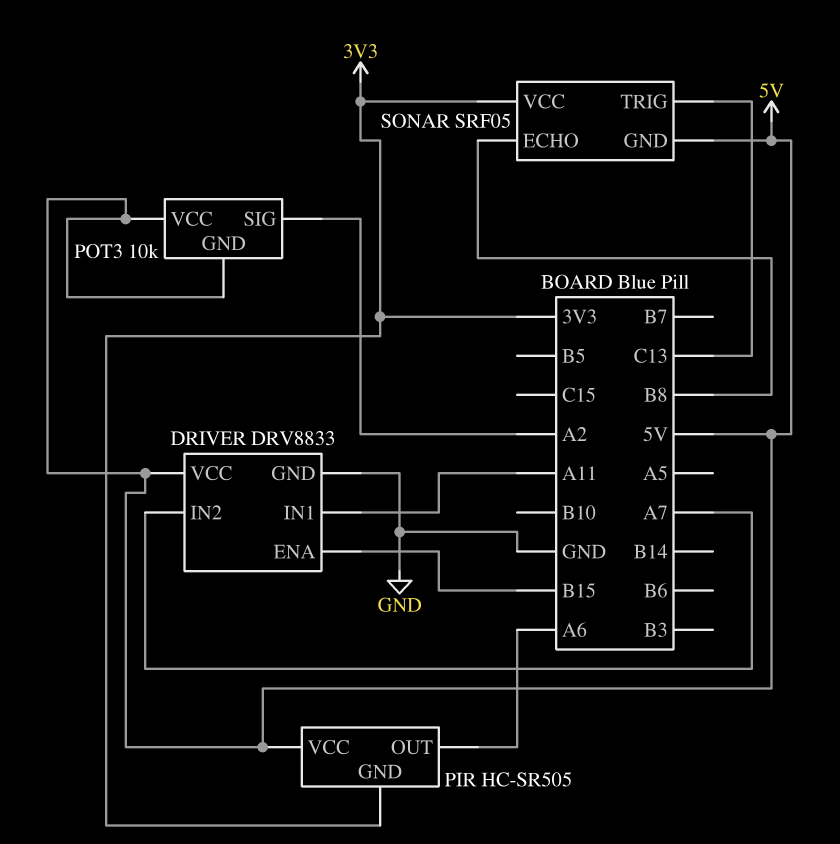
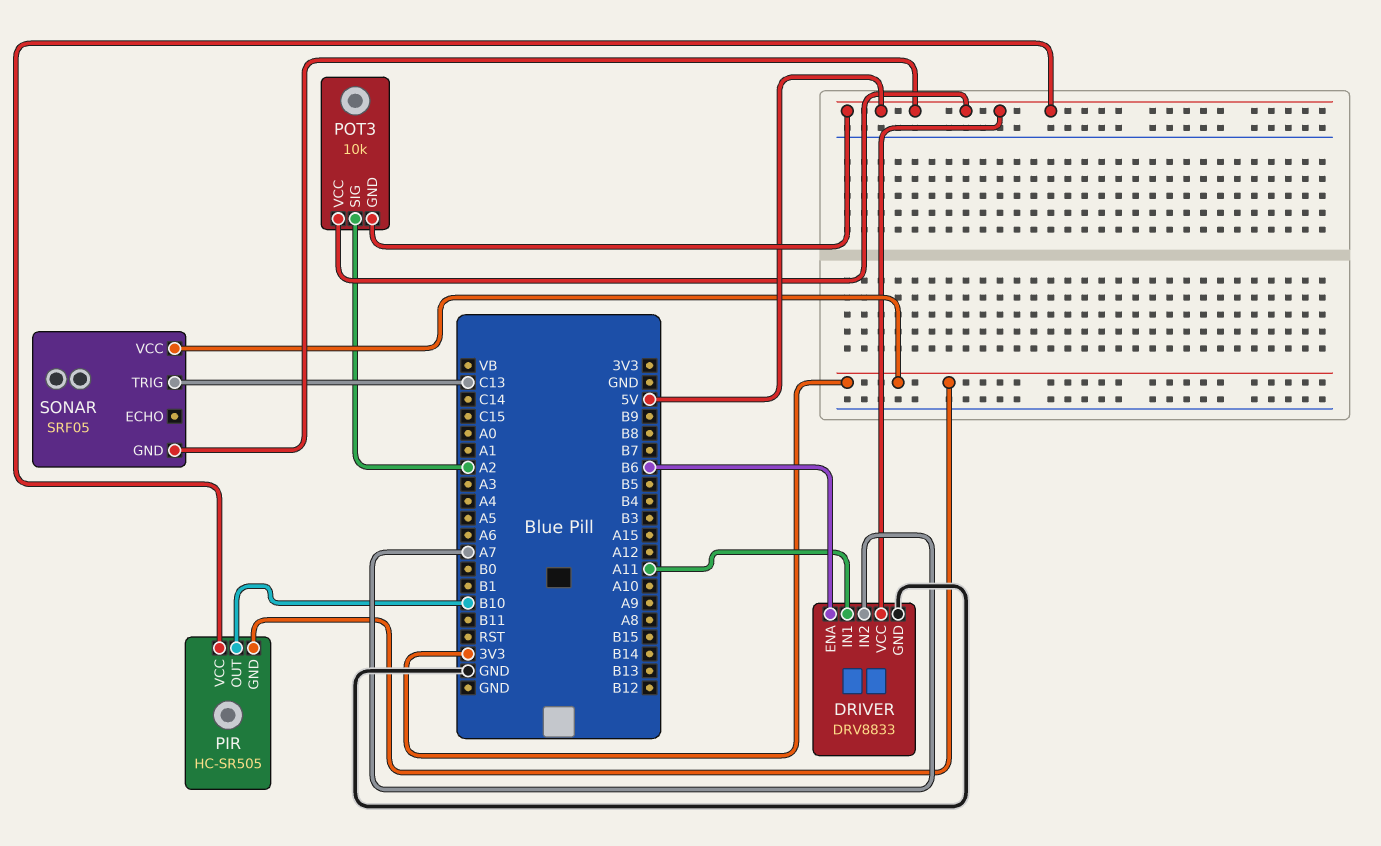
DRIVER pin ENA: B15 -> B6
PIR pin OUT: A6 -> B10
SONAR pin ECHO: B8 -> none

